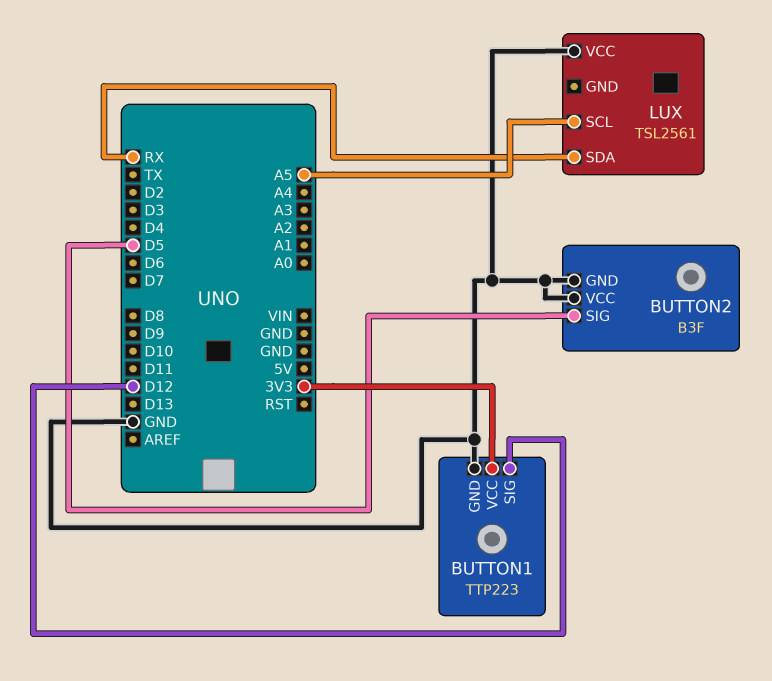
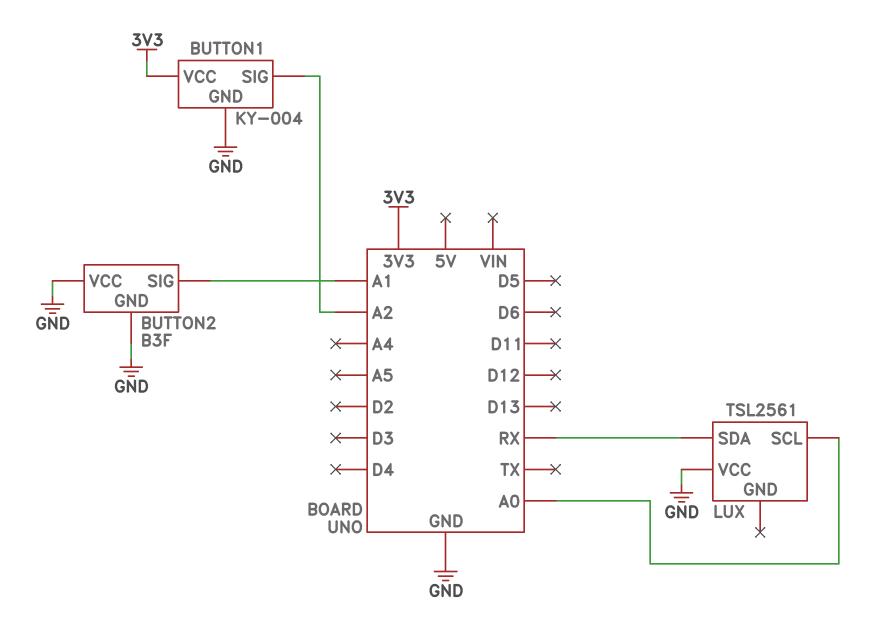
BUTTON1: TTP223 -> KY-004
BUTTON1 pin SIG: D12 -> A2
BUTTON2 pin SIG: D5 -> A1
LUX pin SCL: A5 -> A0

